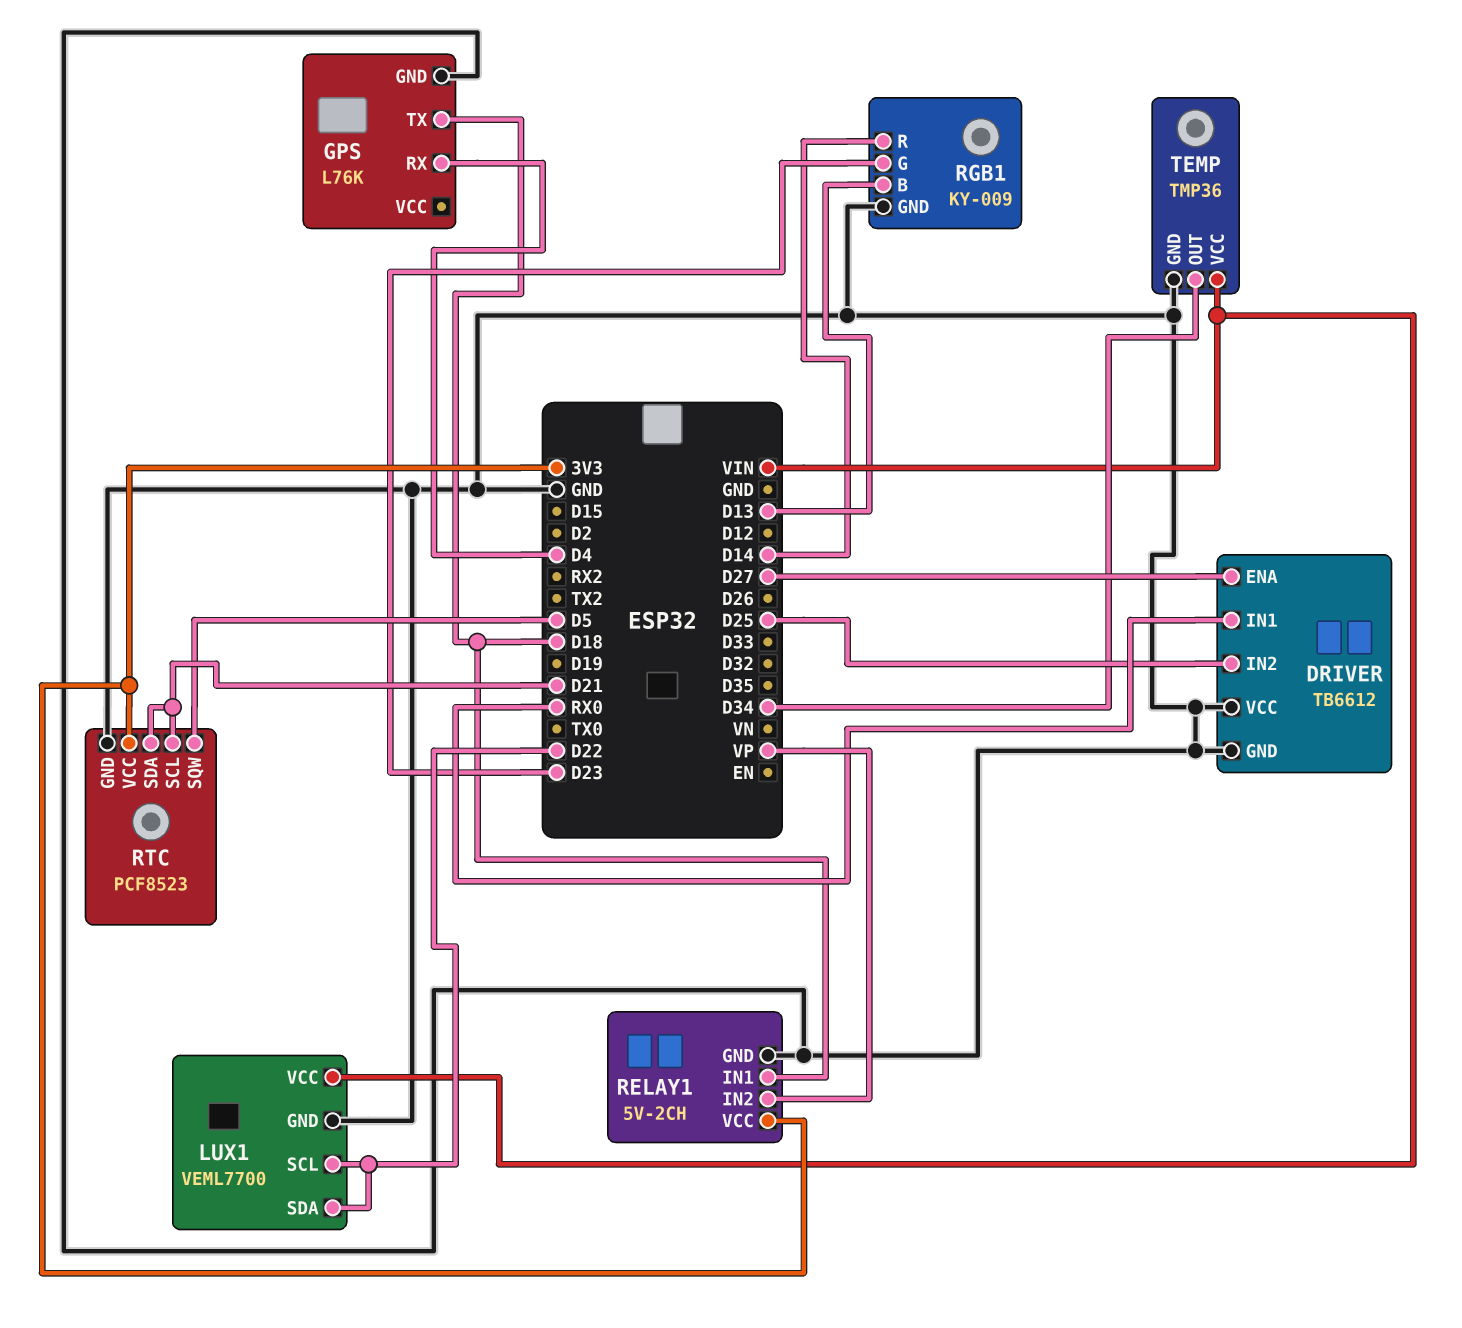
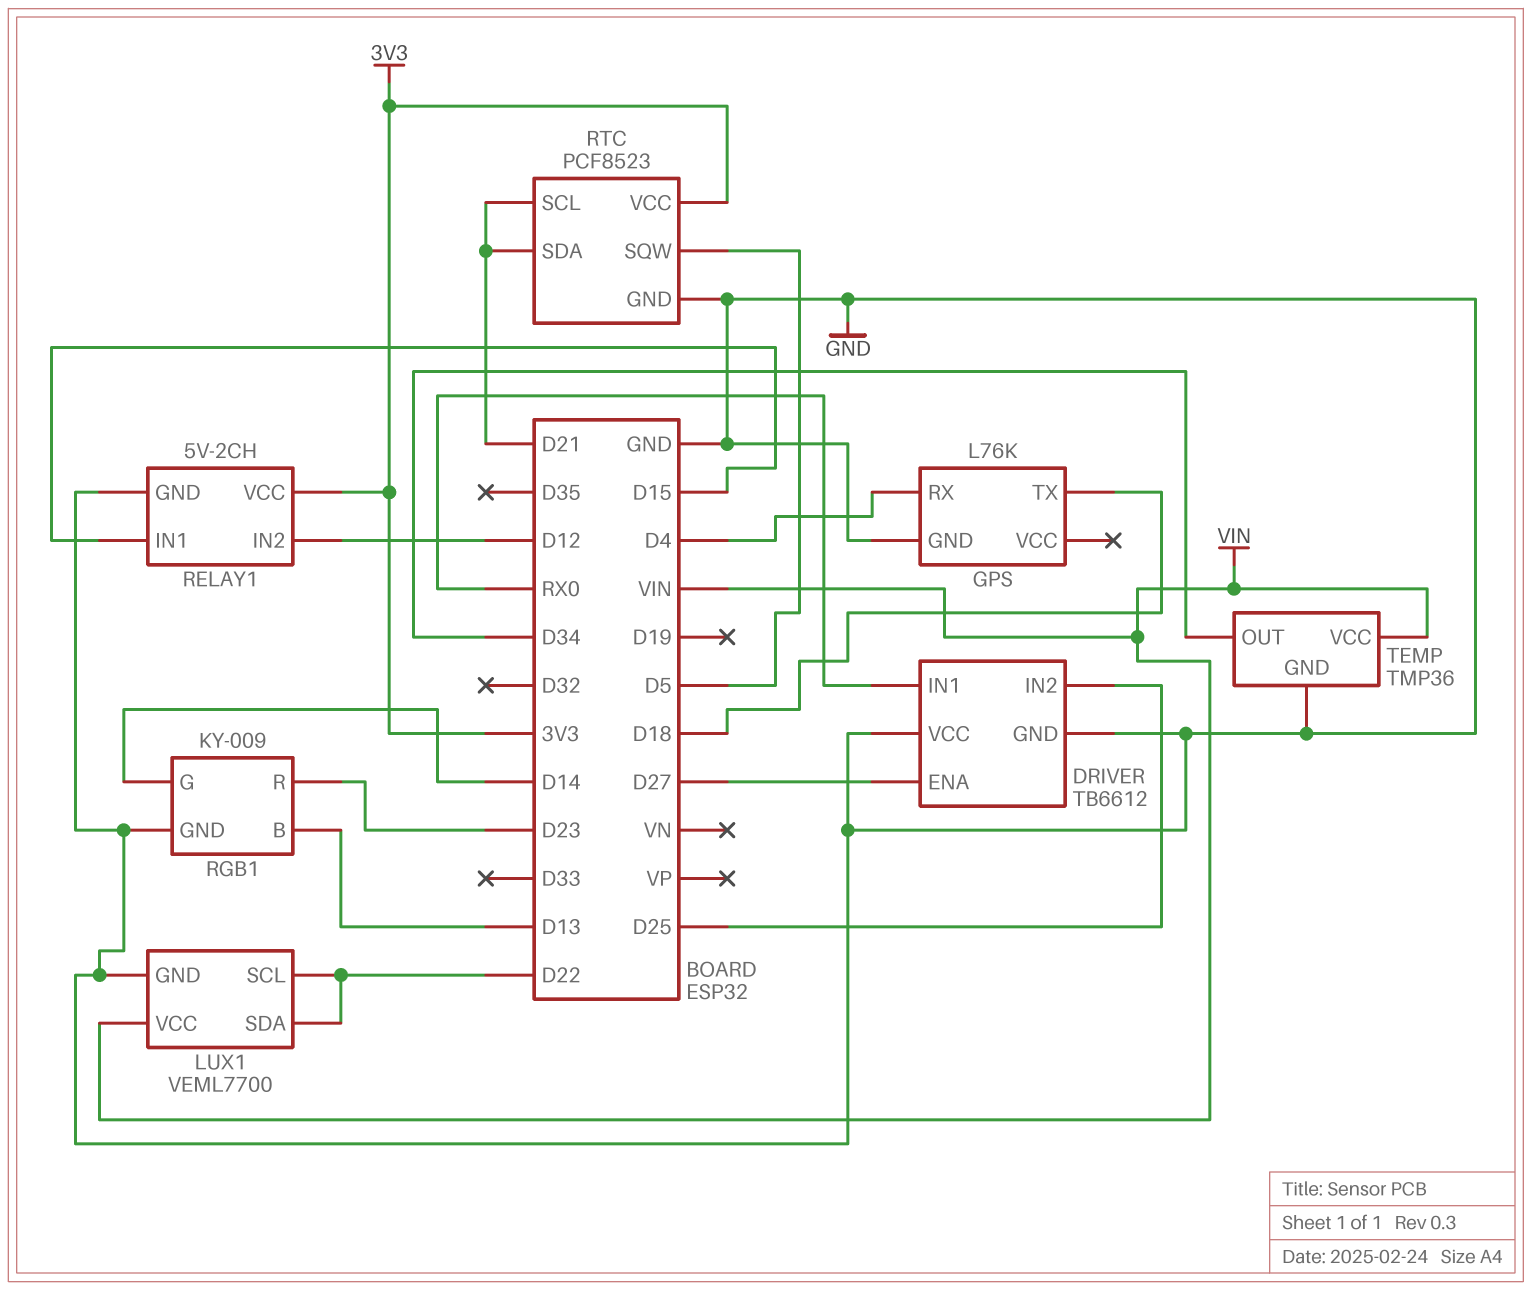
RELAY1 pin IN1: D18 -> D15
RELAY1 pin IN2: VP -> D12
RGB1 pin G: D23 -> D14
RGB1 pin R: D14 -> D23

